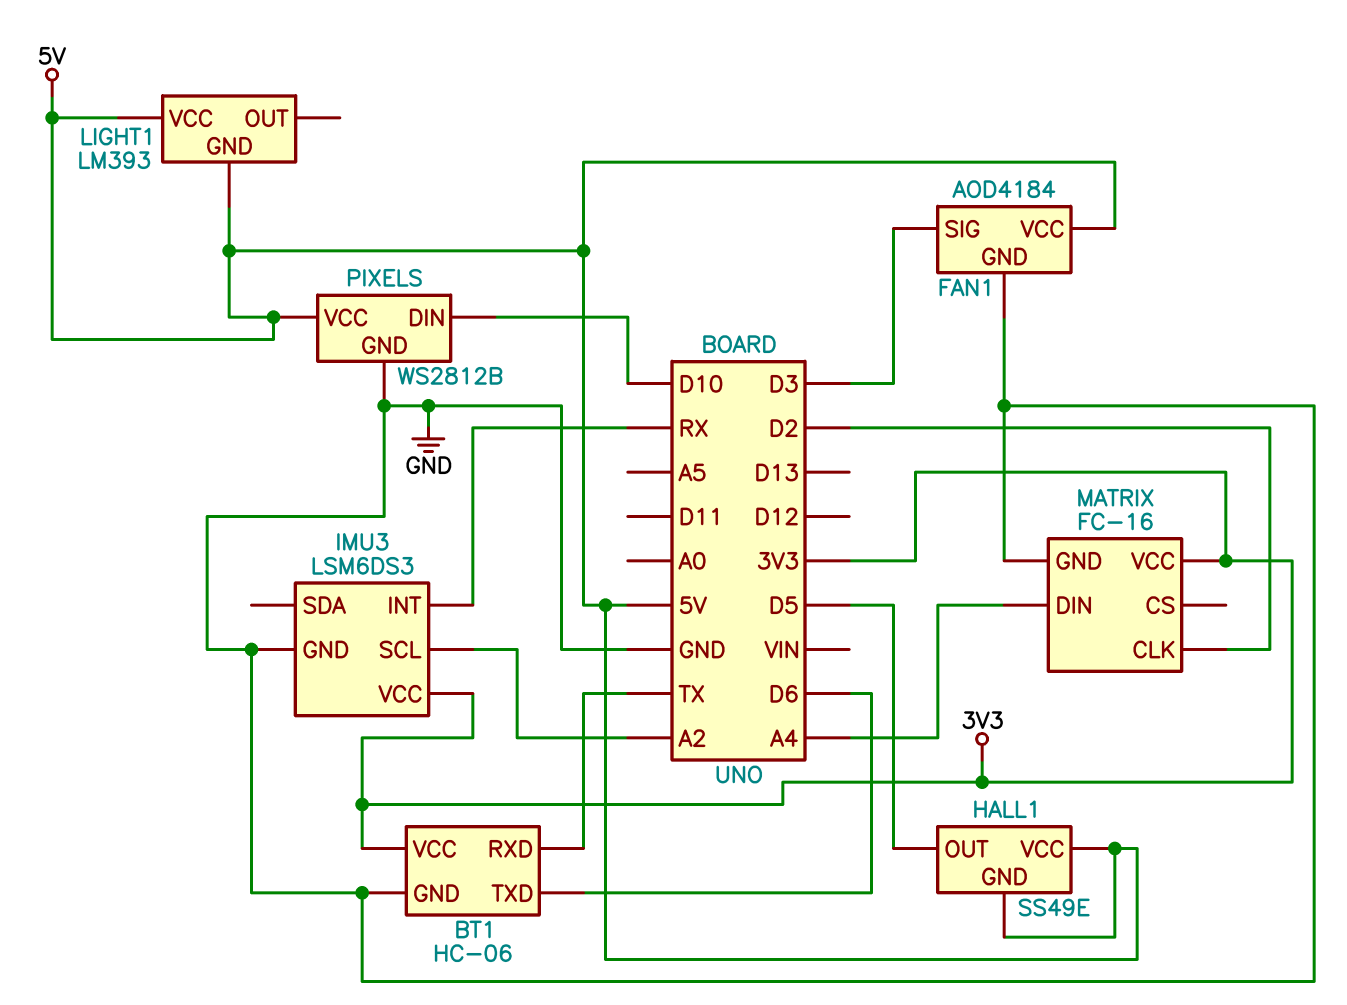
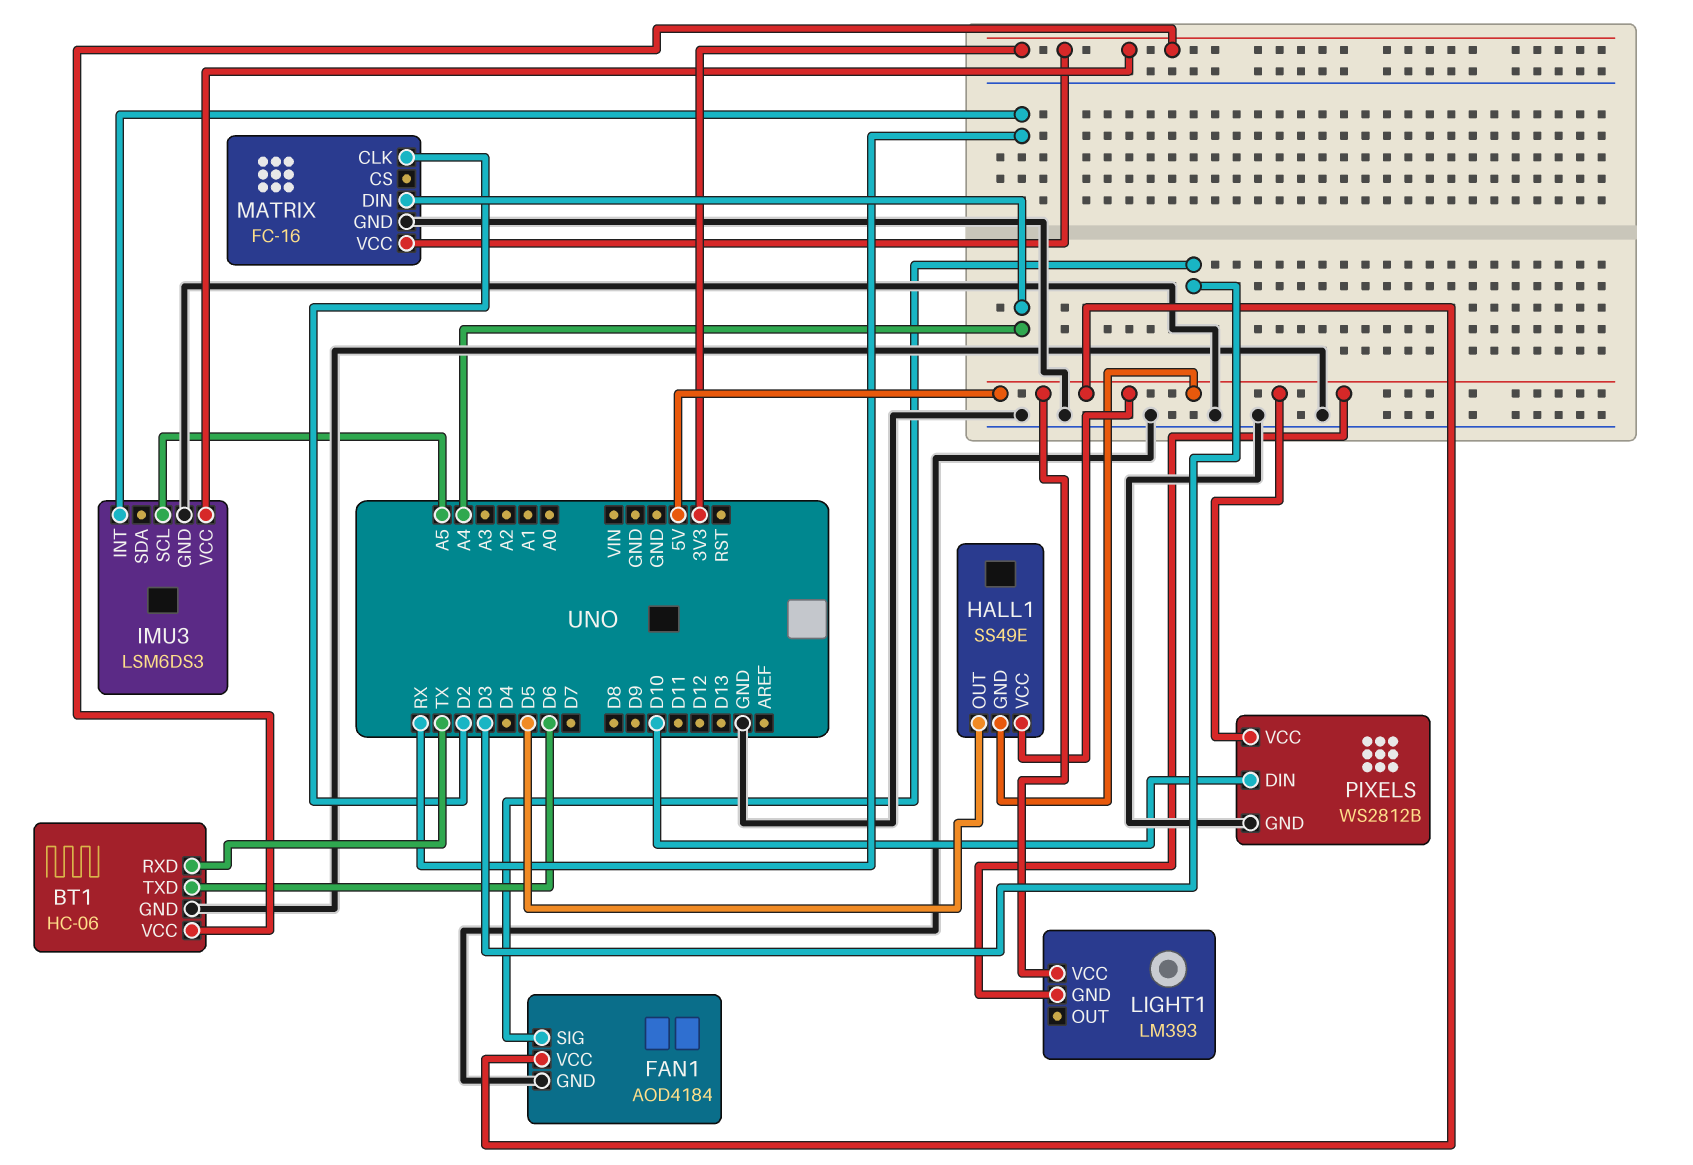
IMU3 pin SCL: A2 -> A5

